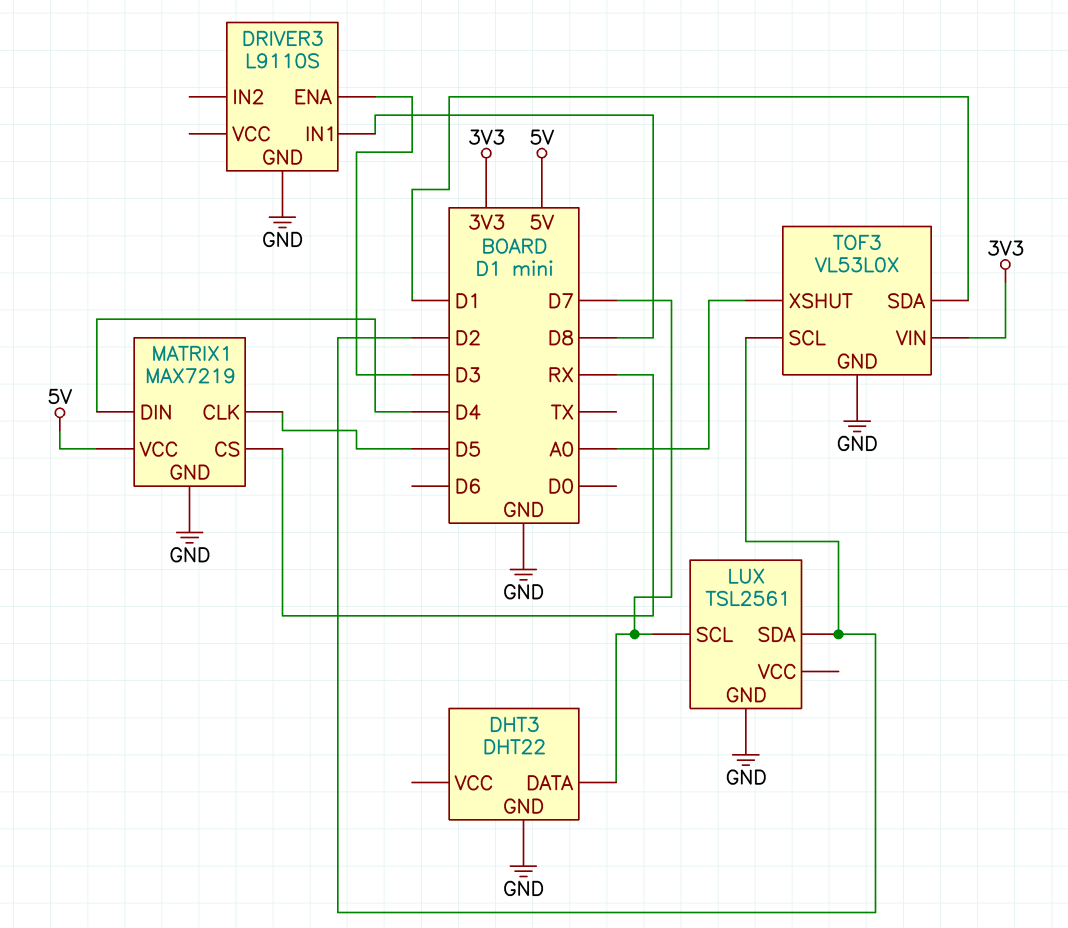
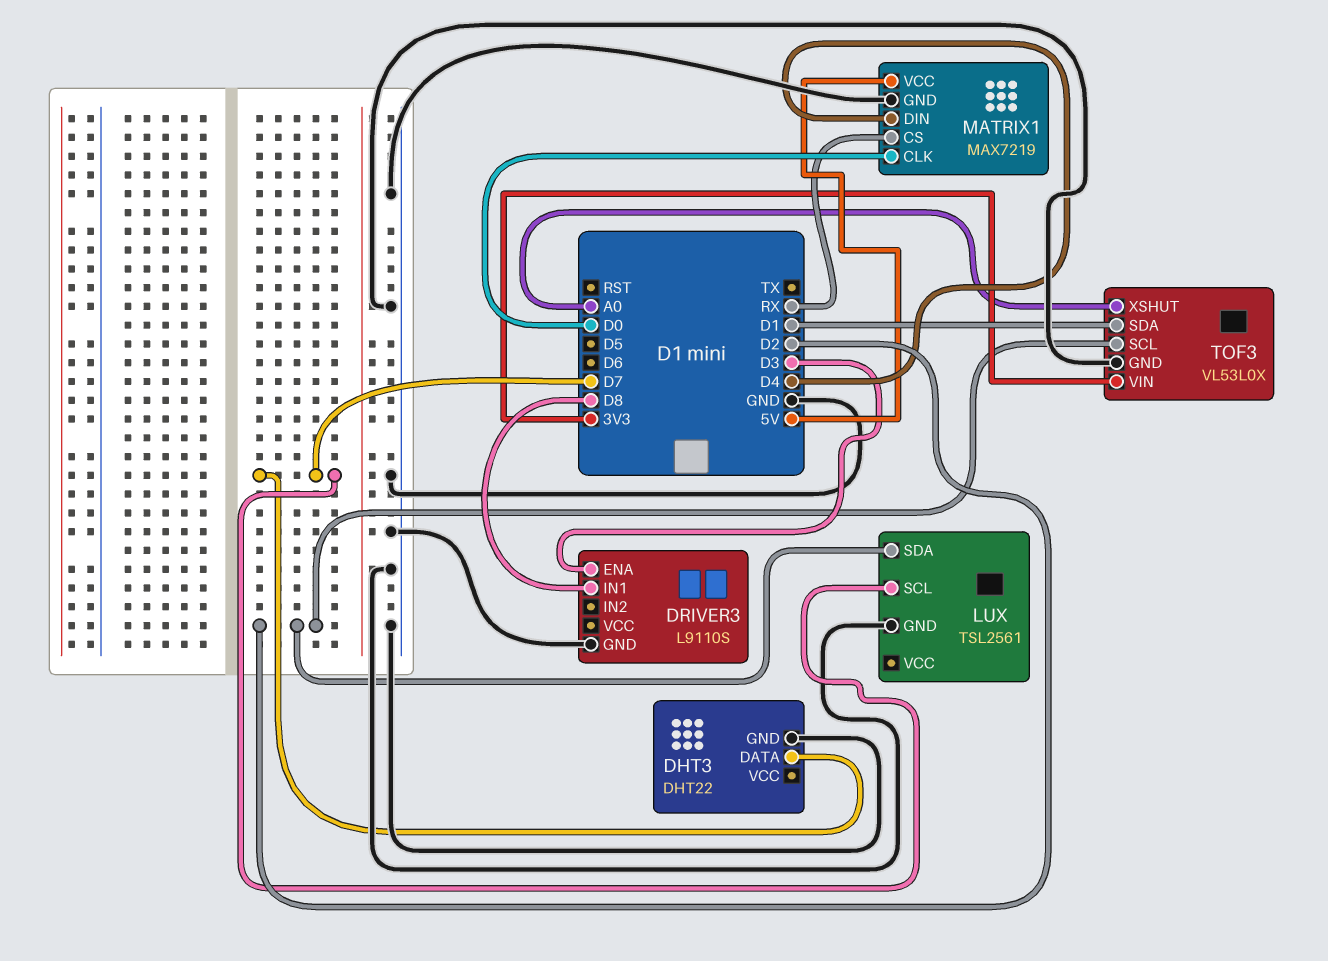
MATRIX1 pin CLK: D5 -> D0

